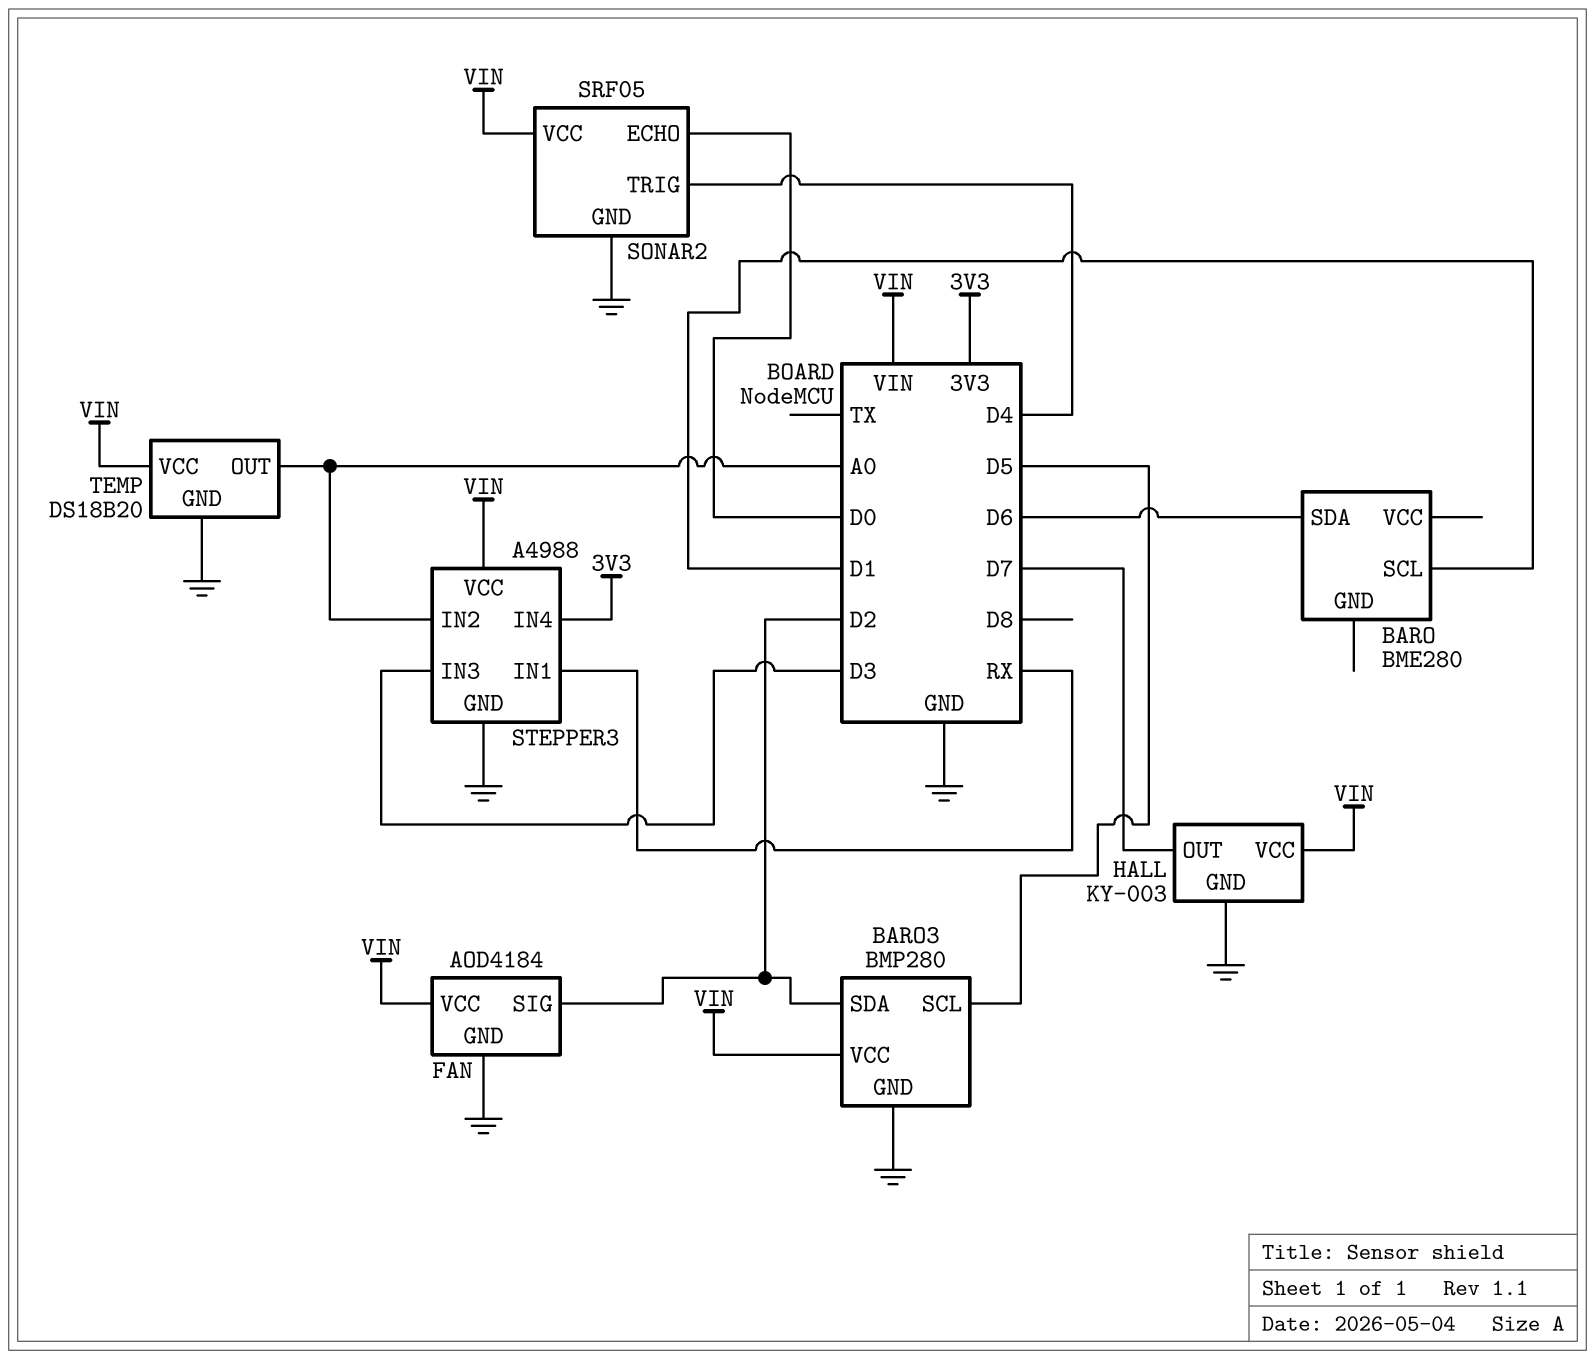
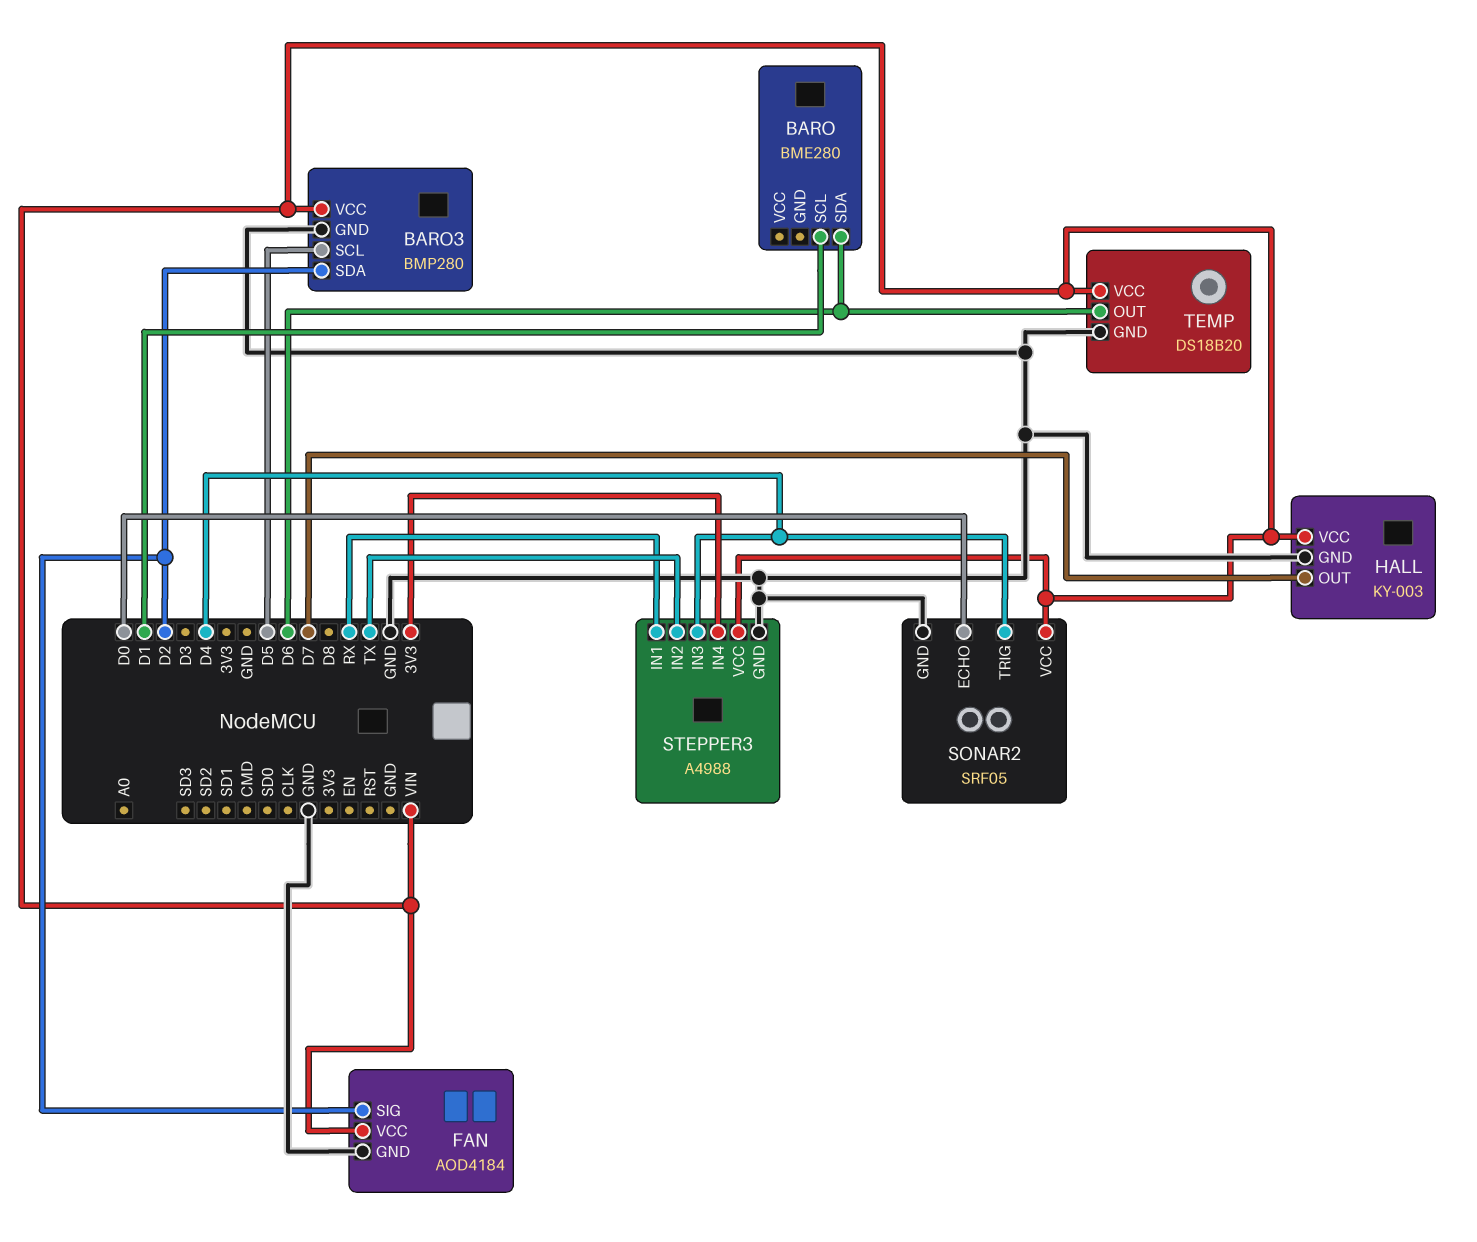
STEPPER3 pin IN2: A0 -> TX
STEPPER3 pin IN3: D3 -> D4
TEMP pin OUT: A0 -> D6

